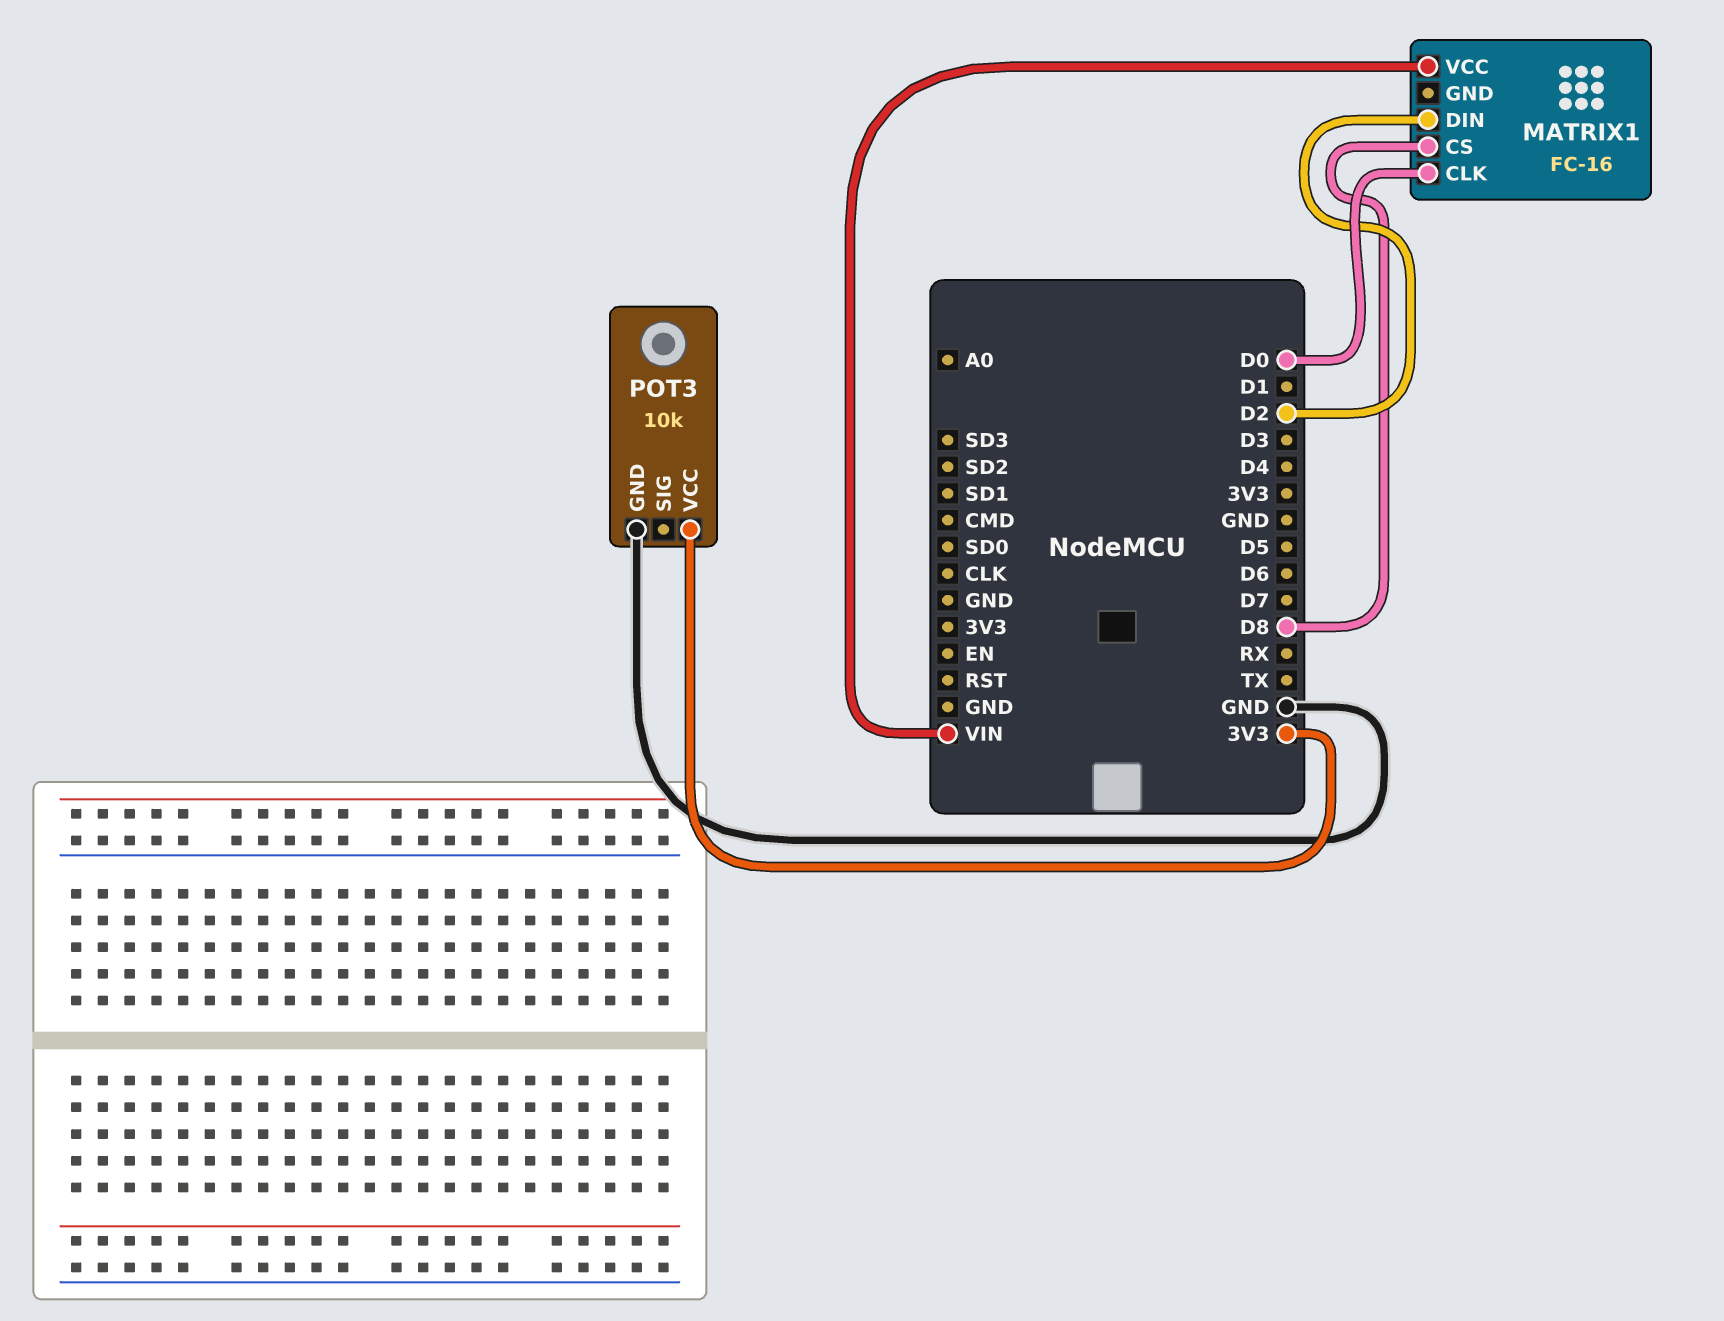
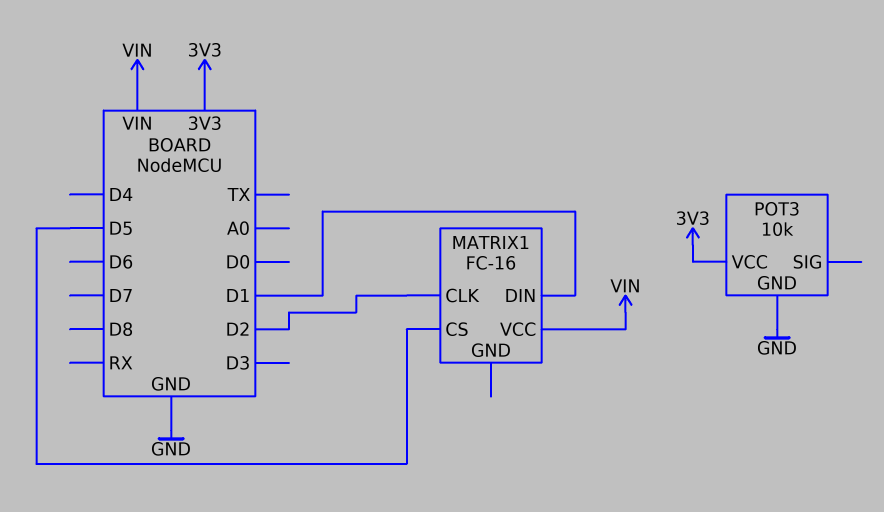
MATRIX1 pin CLK: D0 -> D2
MATRIX1 pin CS: D8 -> D5
MATRIX1 pin DIN: D2 -> D1

